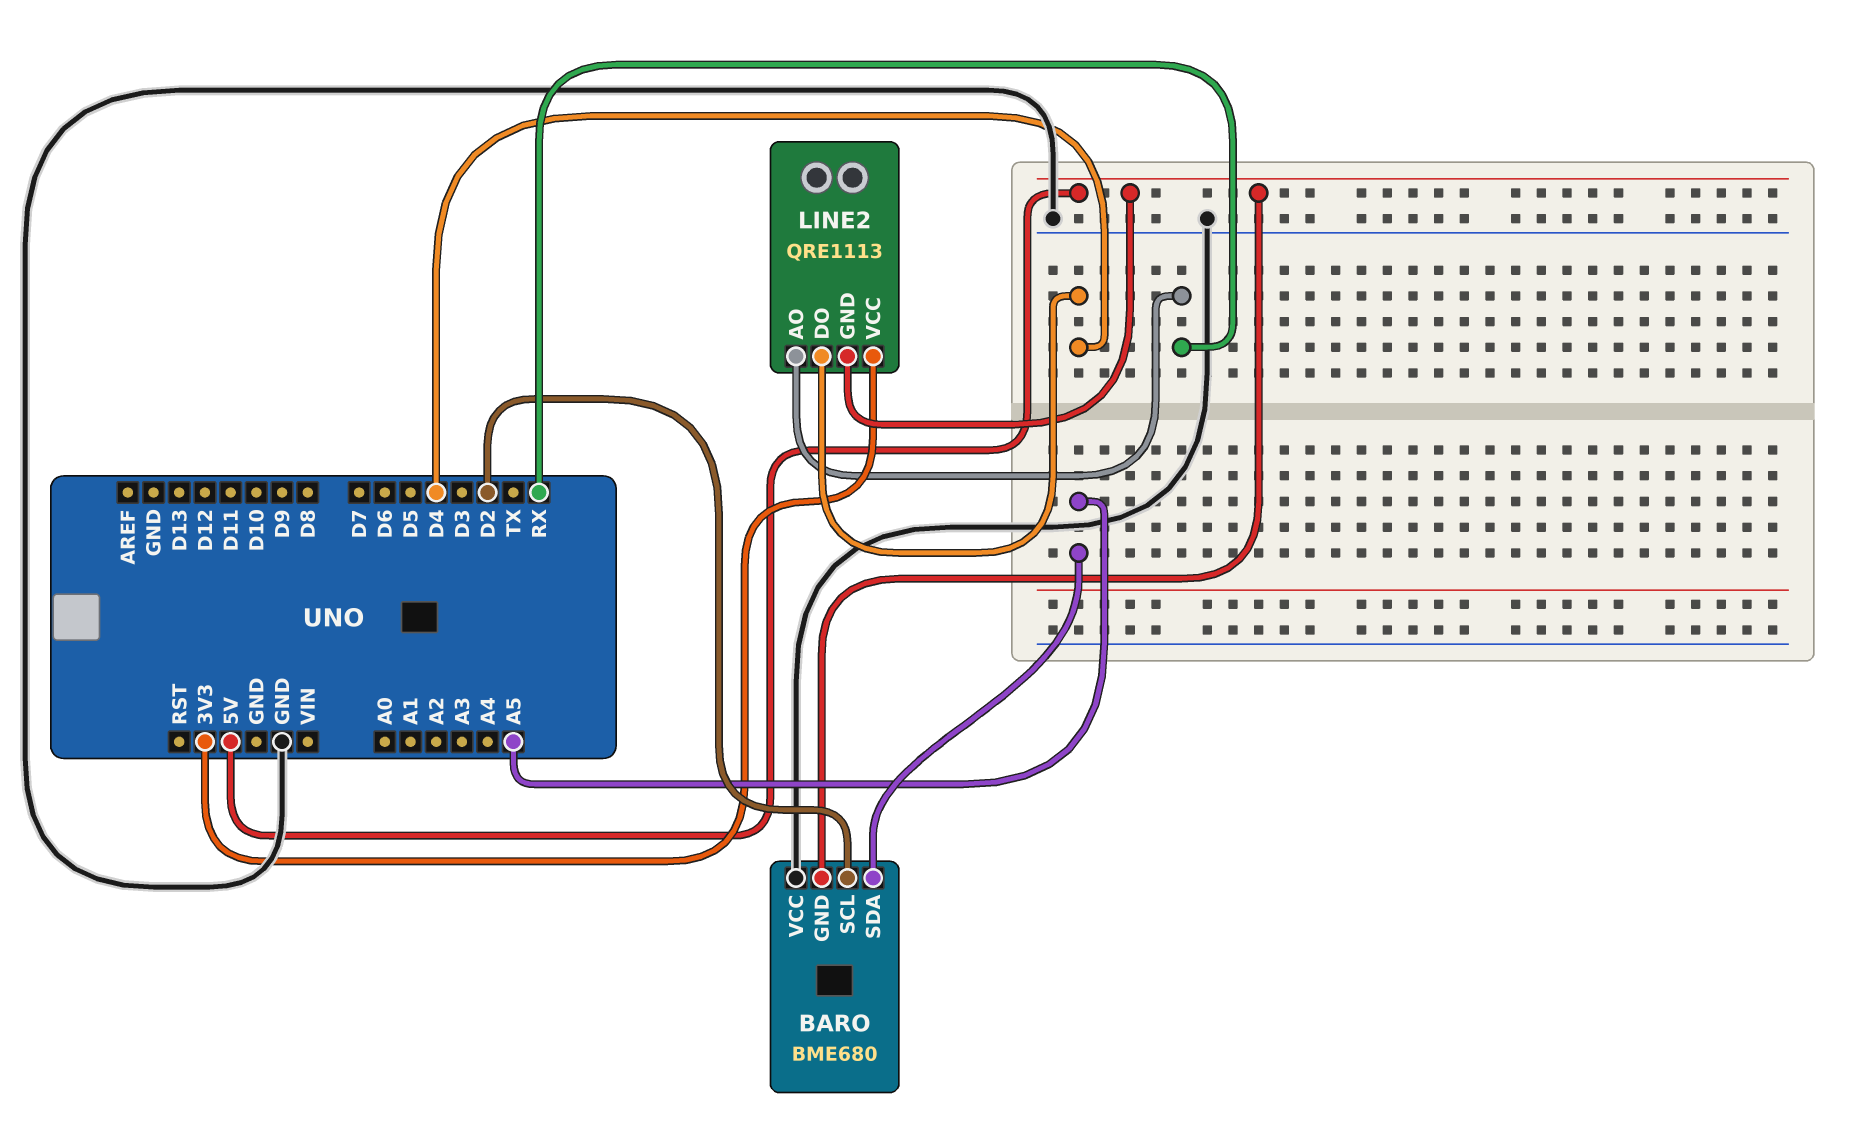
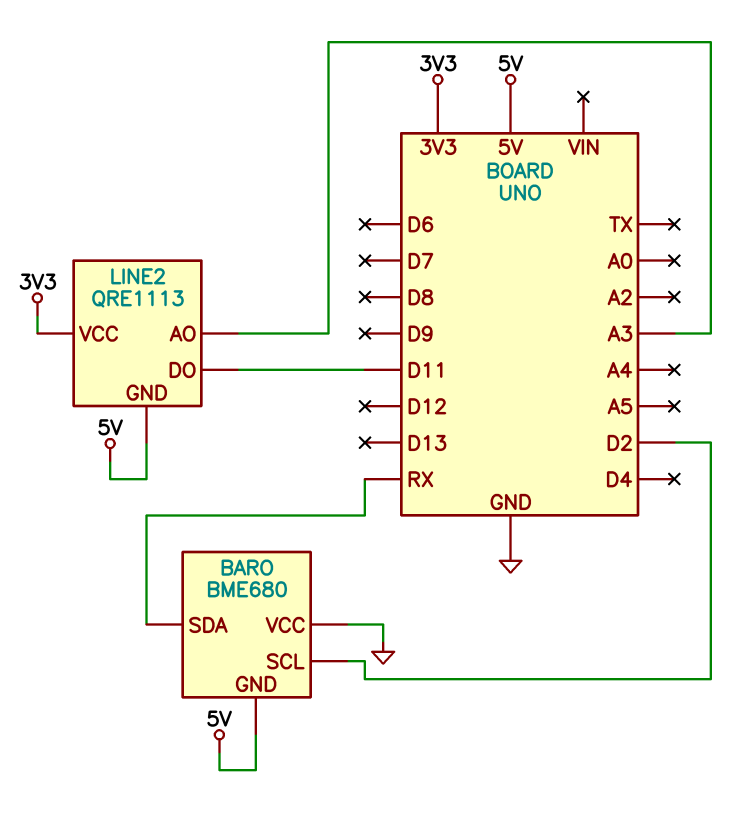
BARO pin SDA: A5 -> RX
LINE2 pin AO: RX -> A3
LINE2 pin DO: D4 -> D11

